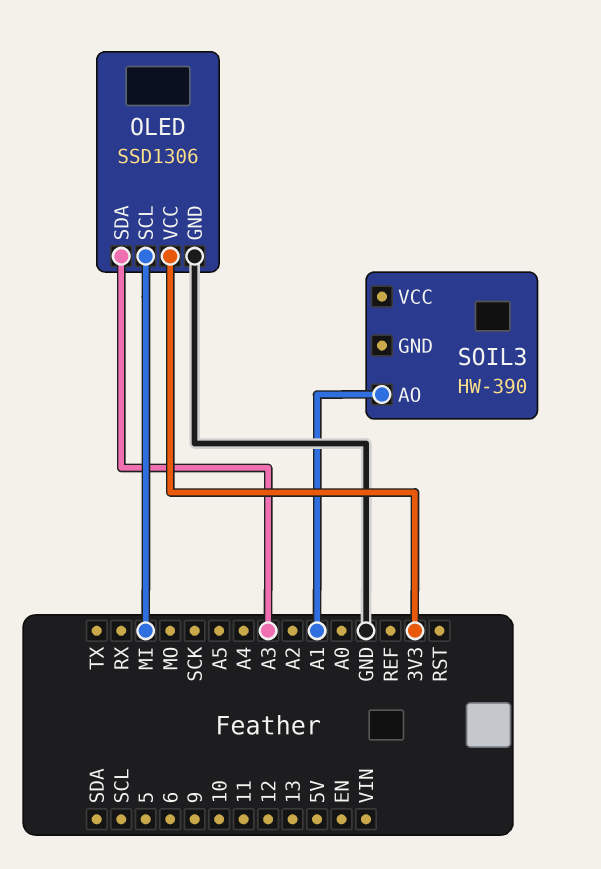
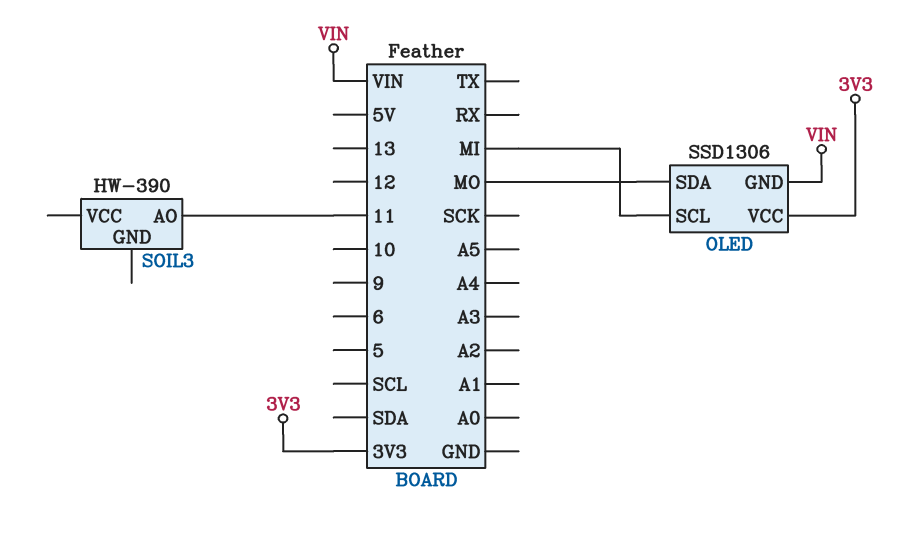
OLED pin GND: GND -> VIN
OLED pin SDA: A3 -> MO
SOIL3 pin AO: A1 -> 11

